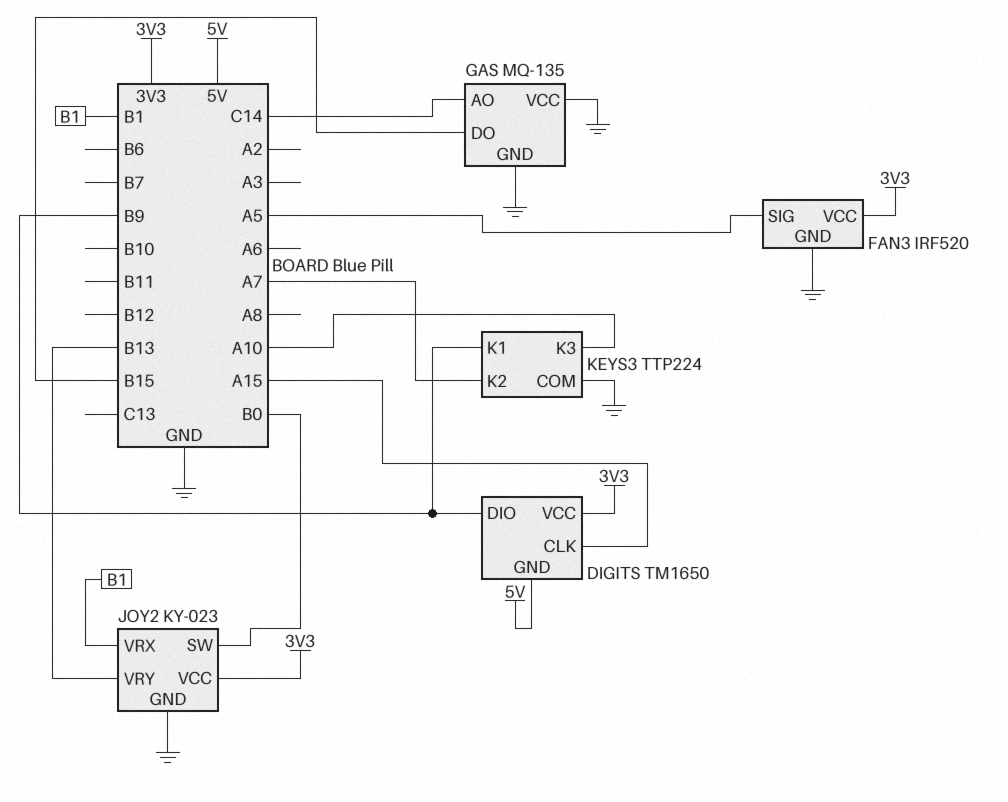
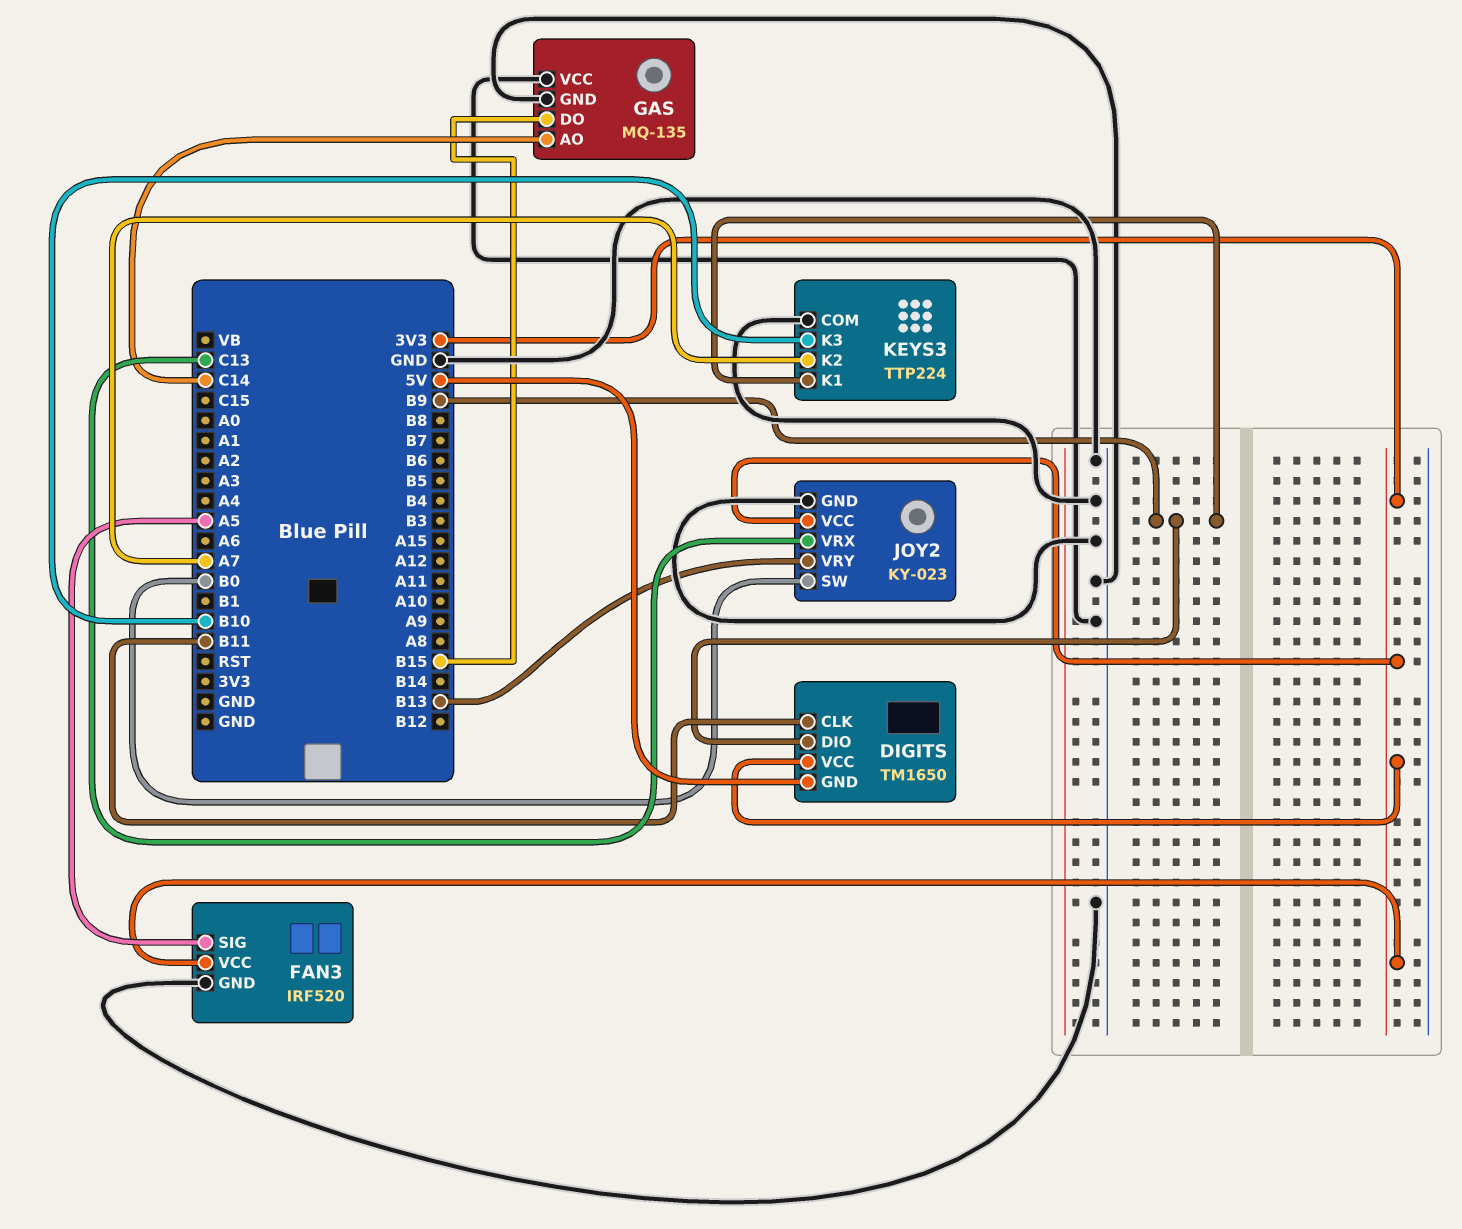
DIGITS pin CLK: A15 -> B11
JOY2 pin VRX: B1 -> C13
KEYS3 pin K3: A10 -> B10

